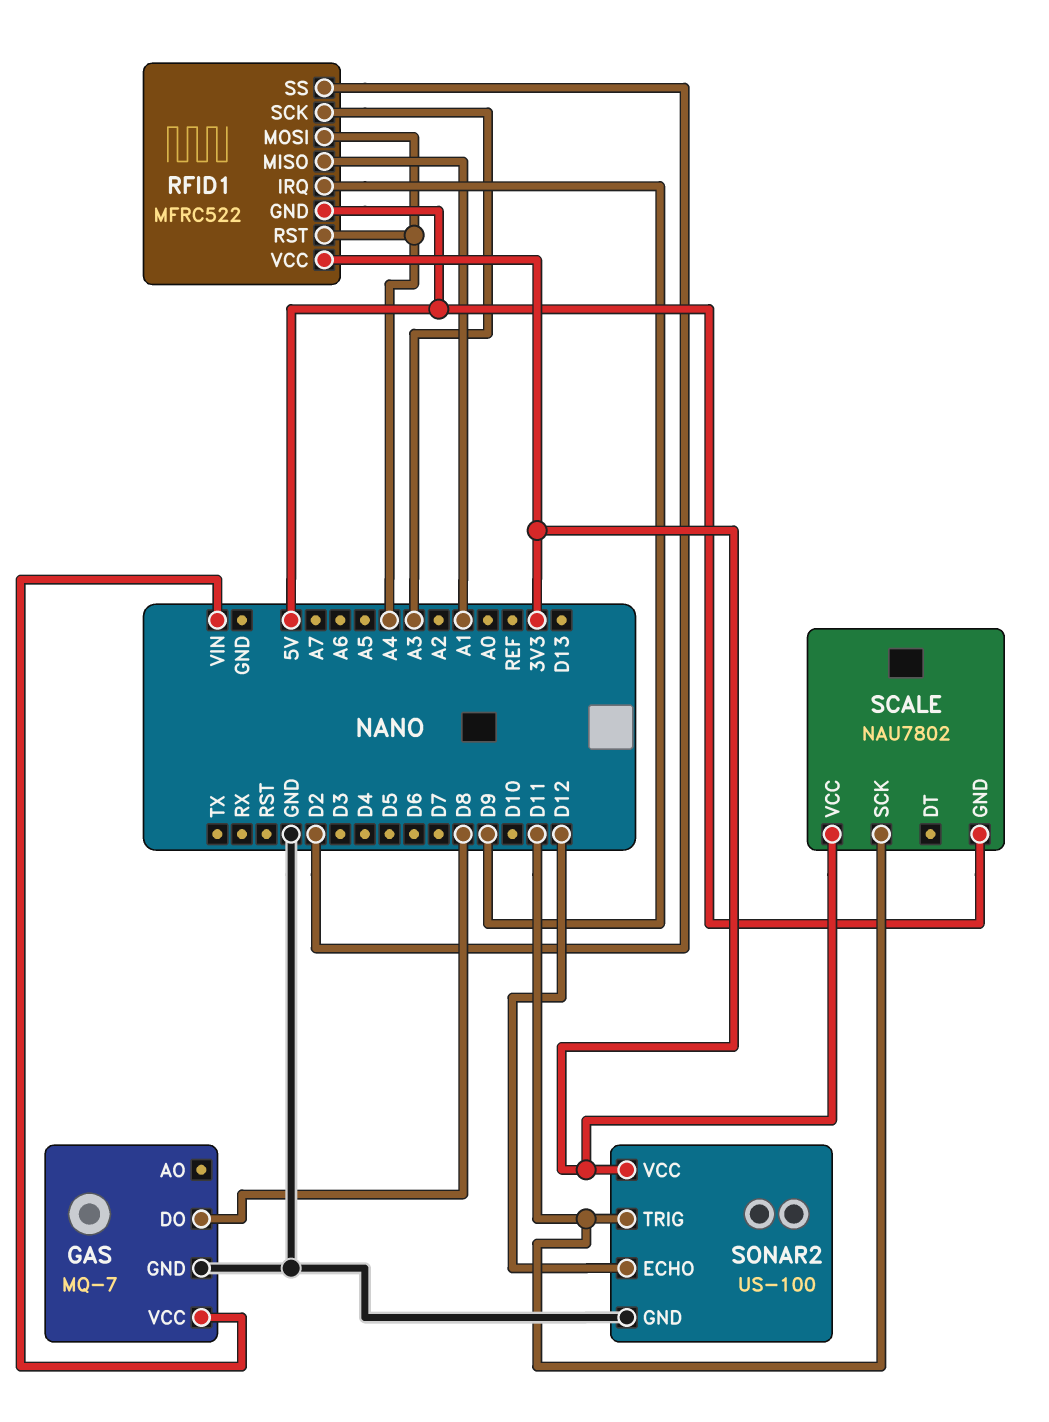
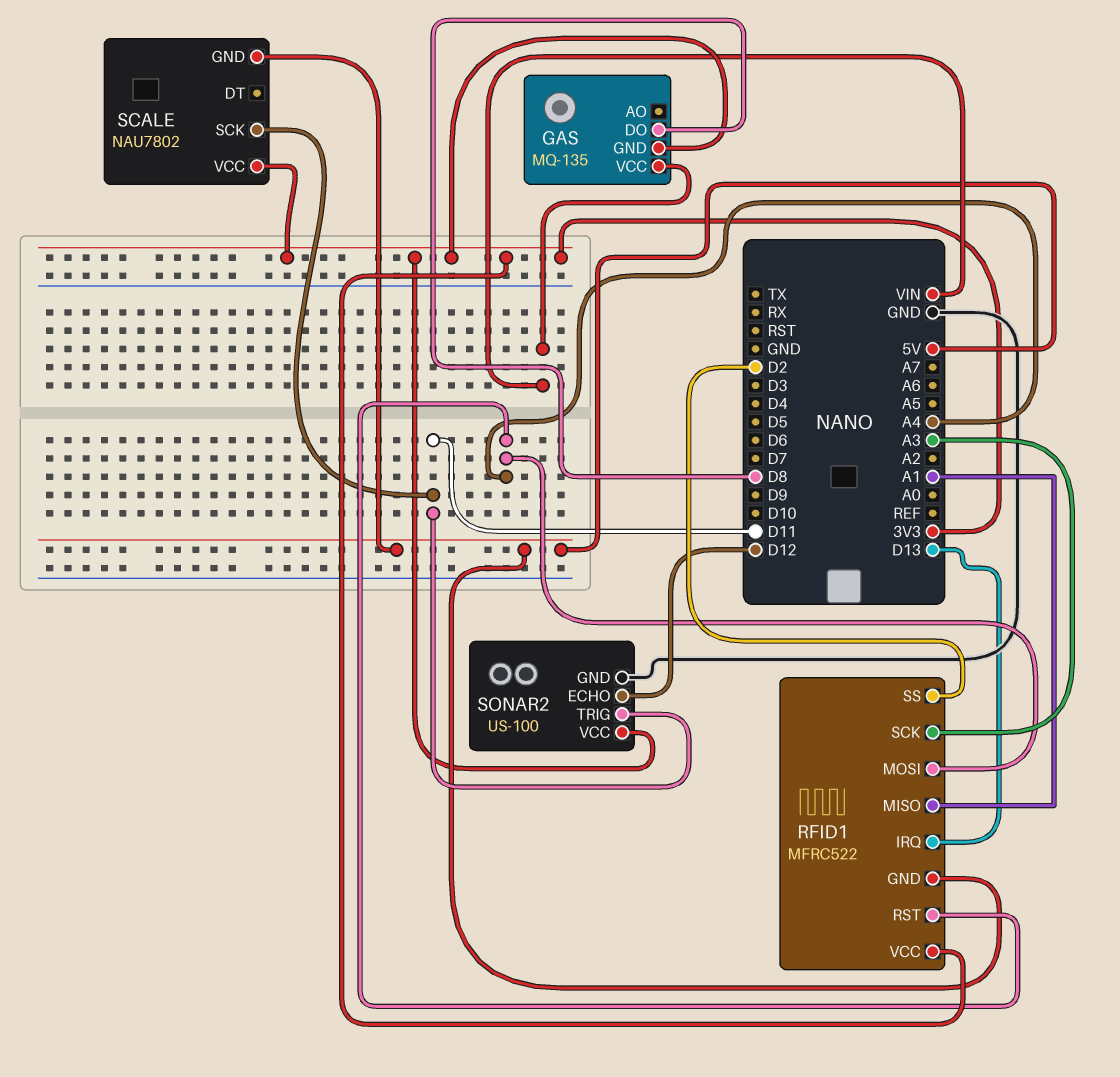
GAS: MQ-7 -> MQ-135
GAS pin GND: GND -> 3V3
RFID1 pin IRQ: D9 -> D13

